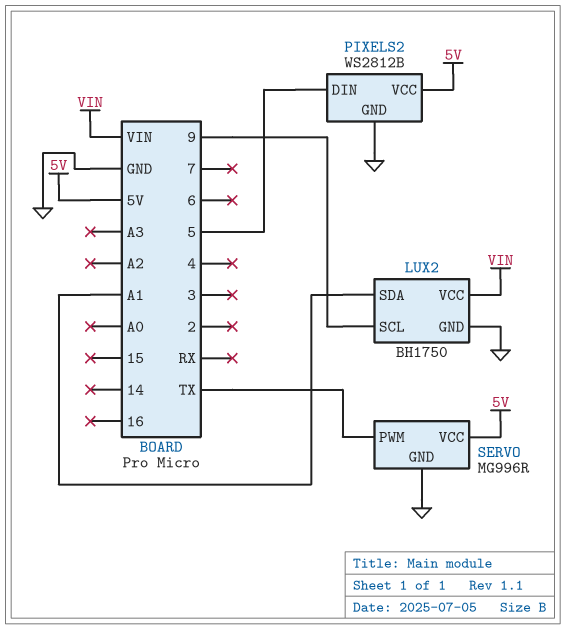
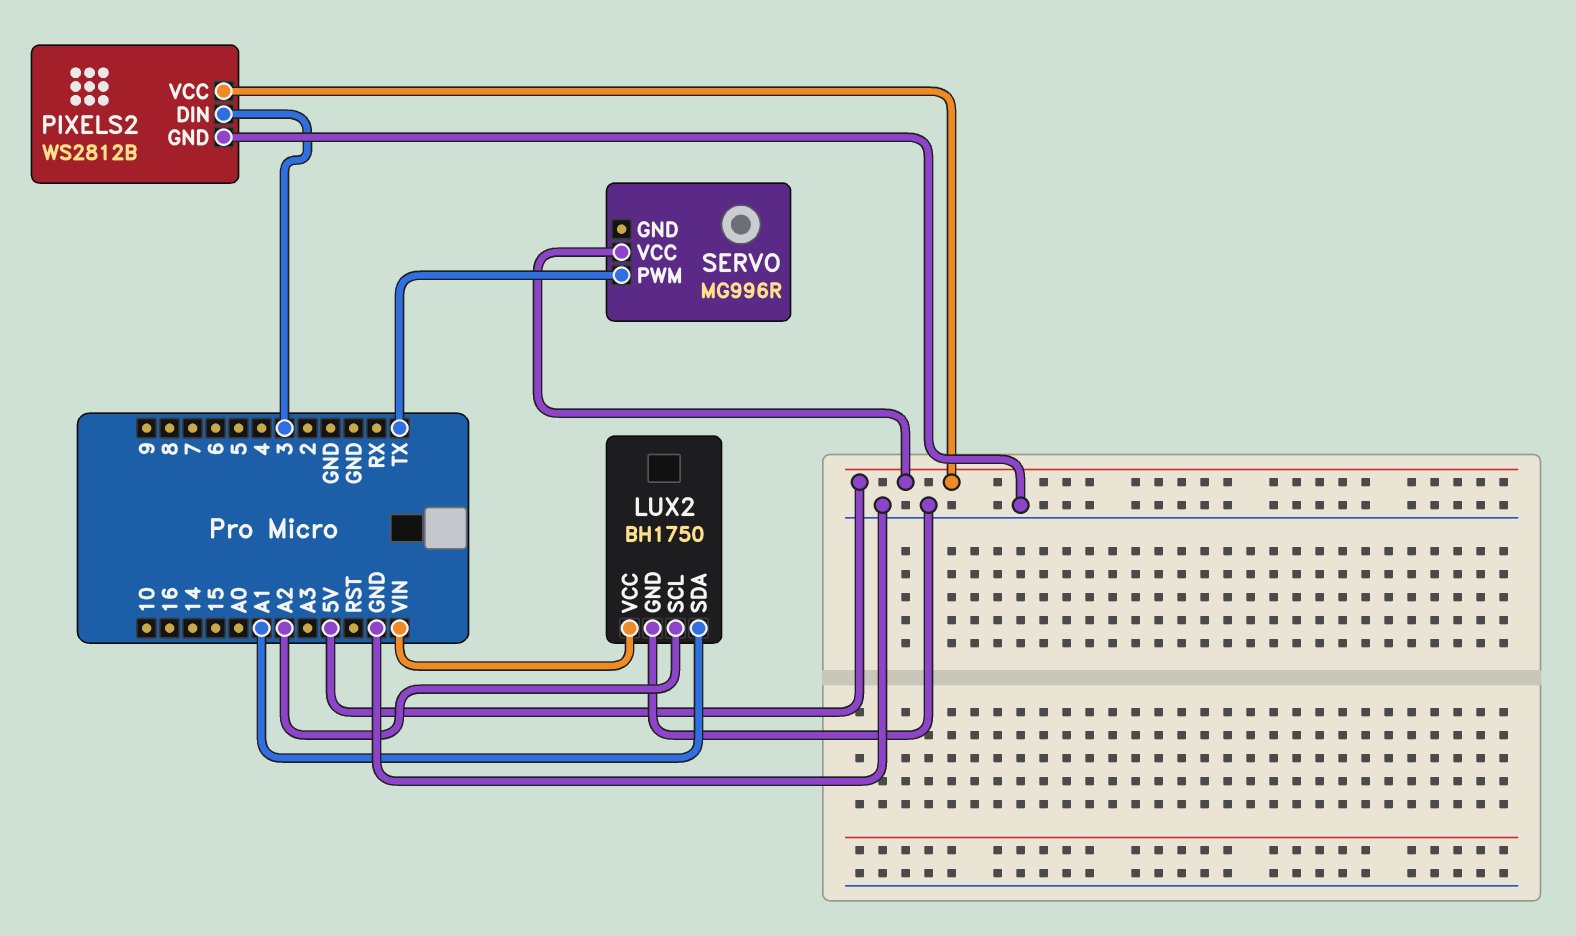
LUX2 pin SCL: 9 -> A2
PIXELS2 pin DIN: 5 -> 3
SERVO pin GND: GND -> none

